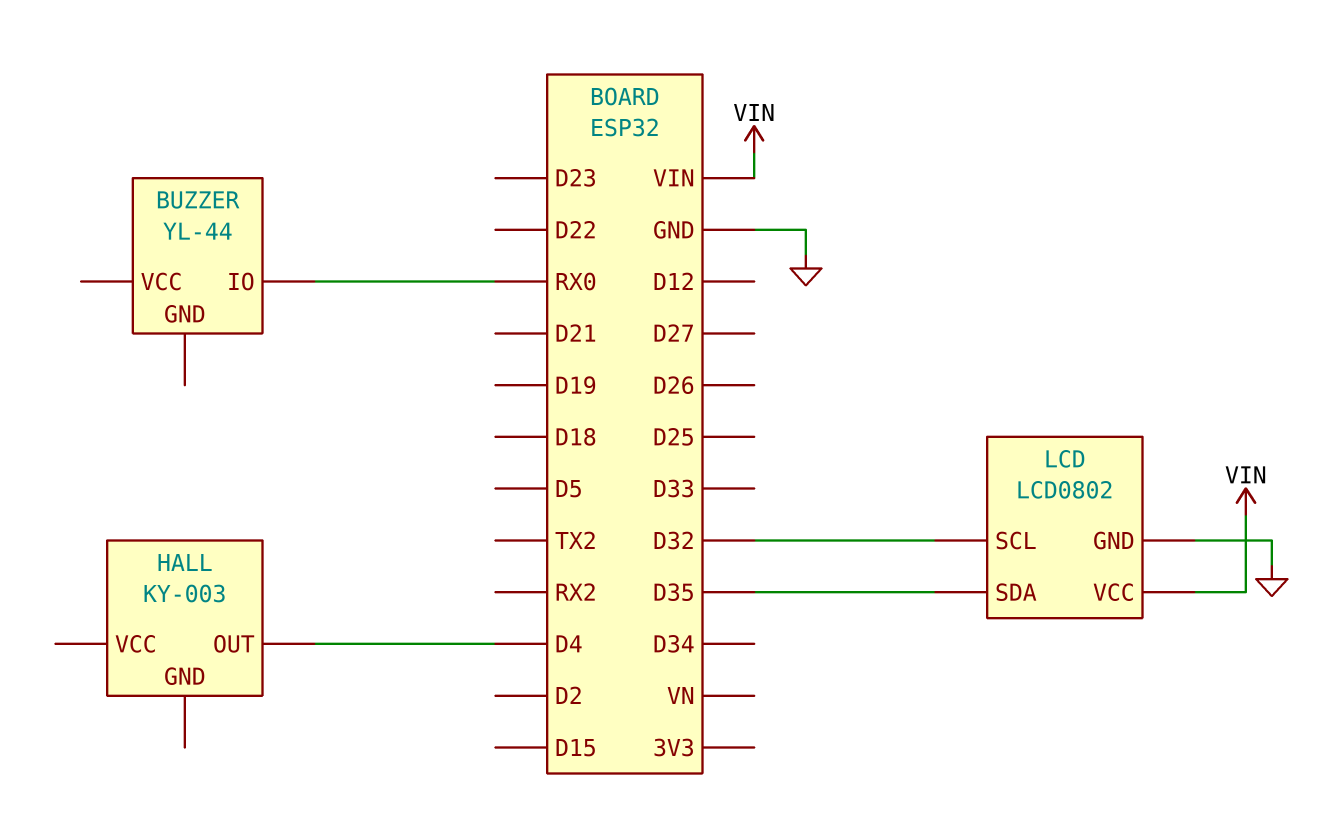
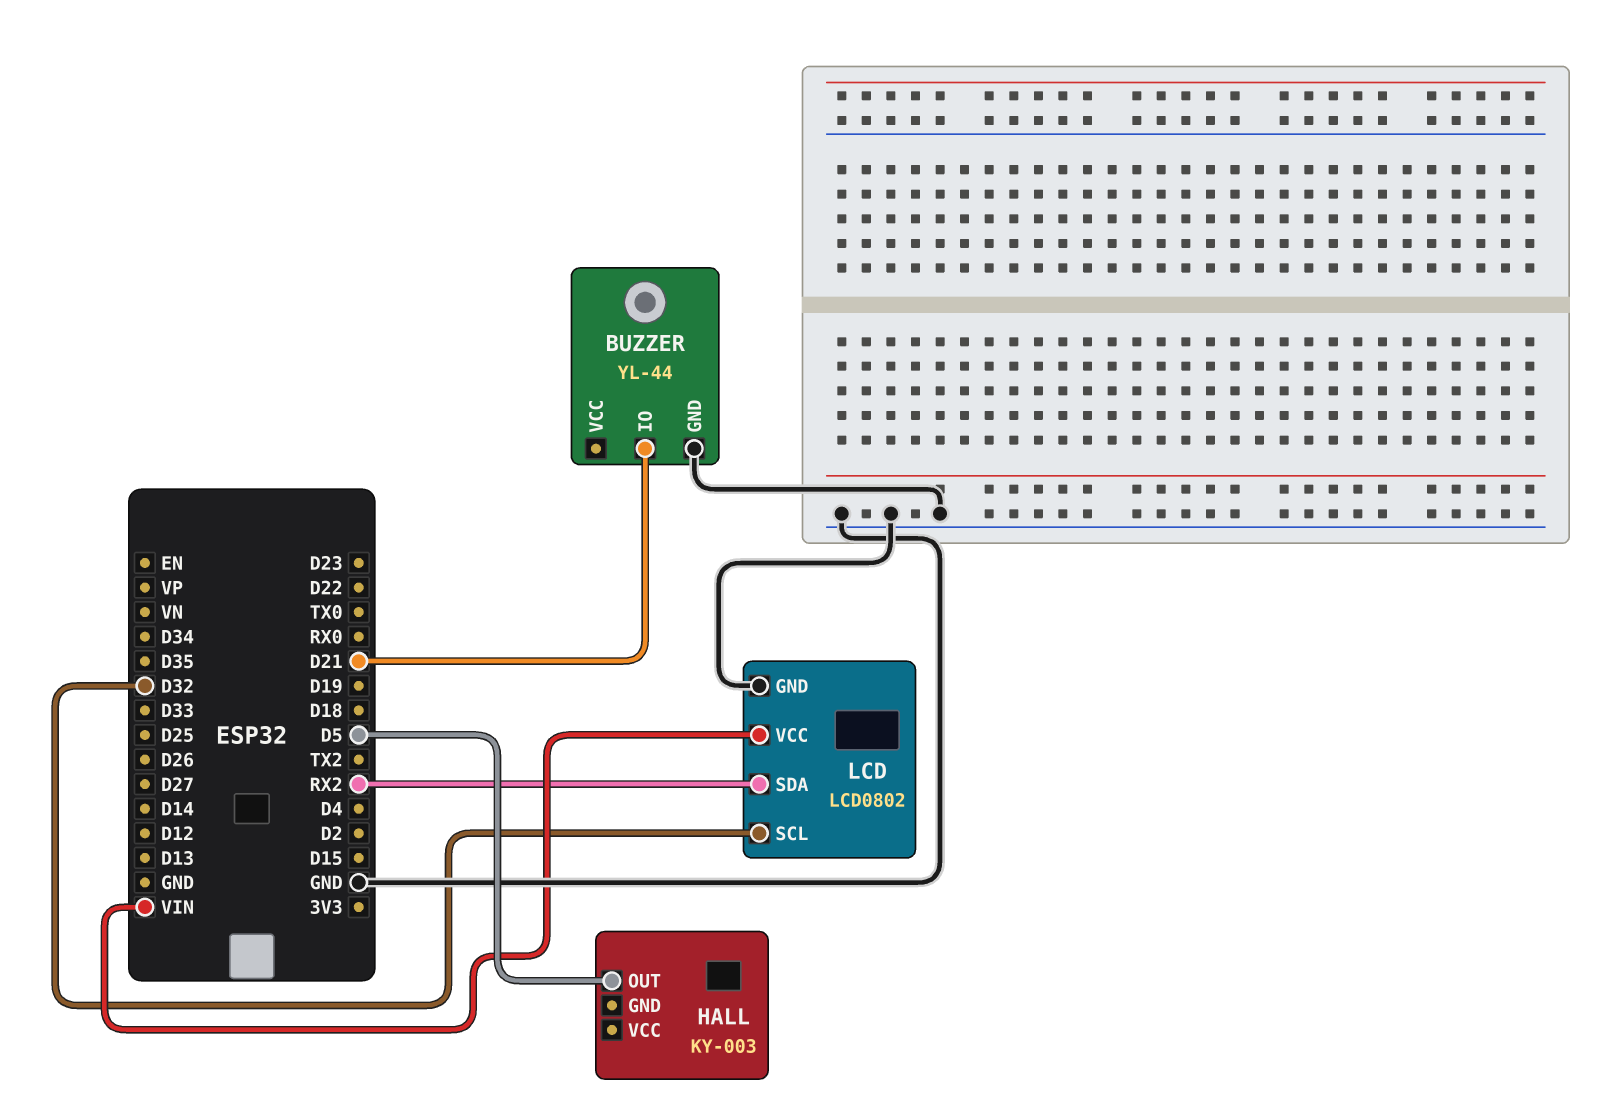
BUZZER pin GND: none -> GND
BUZZER pin IO: RX0 -> D21
HALL pin OUT: D4 -> D5
LCD pin SDA: D35 -> RX2

